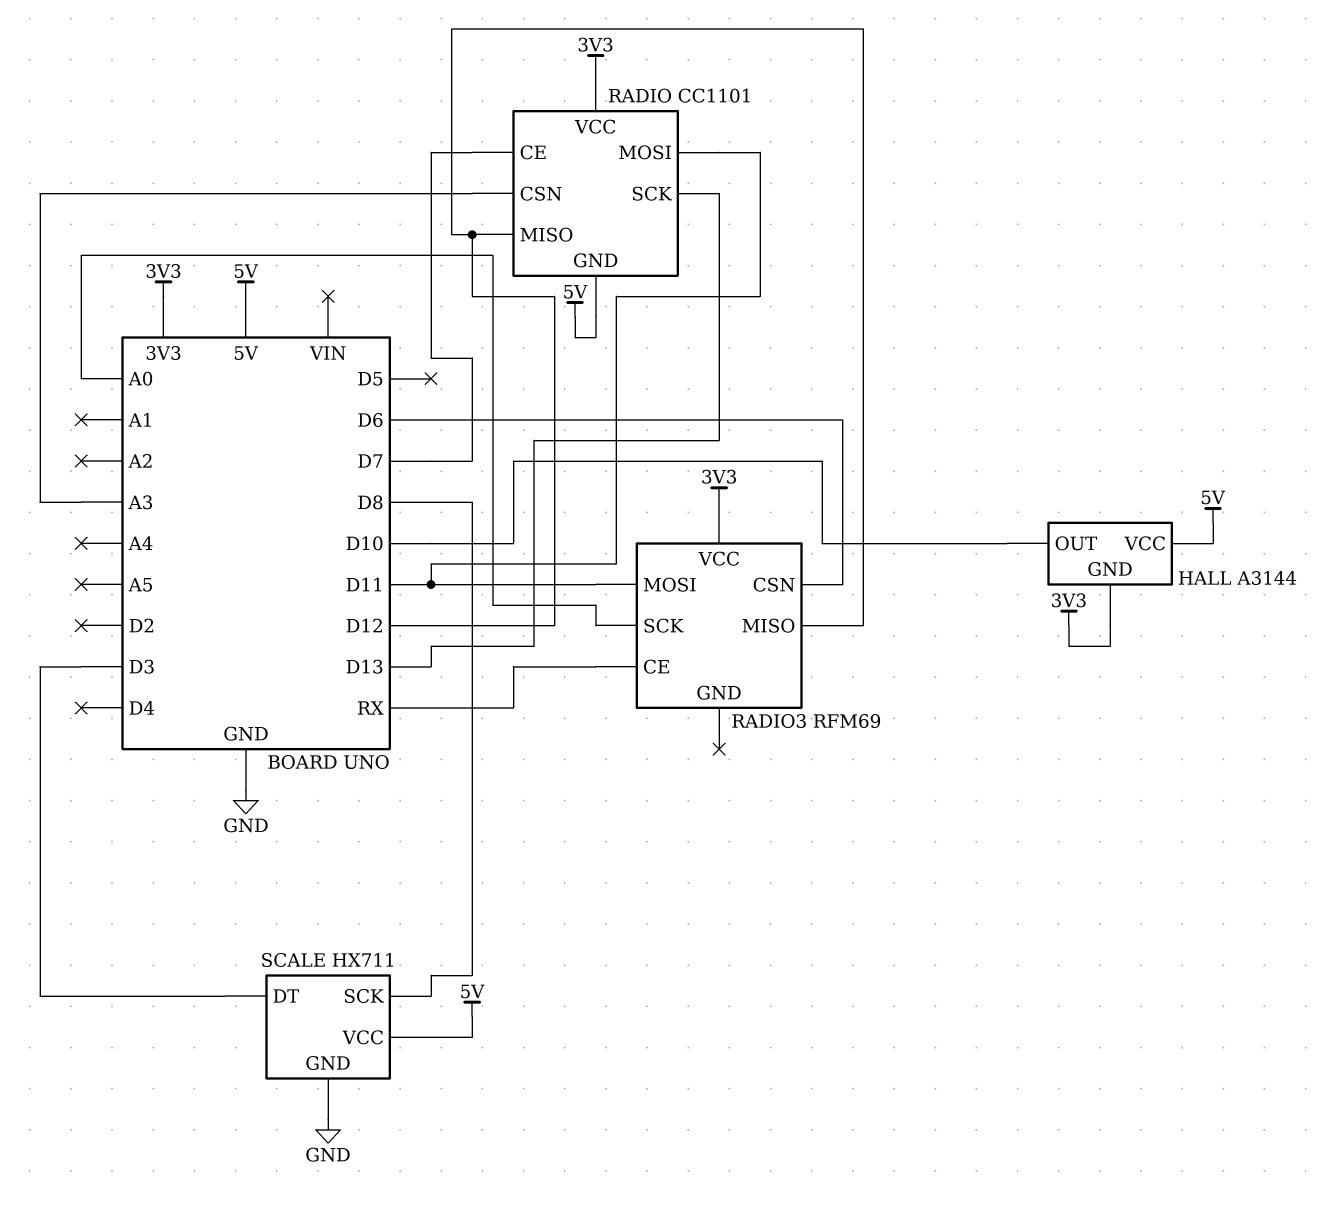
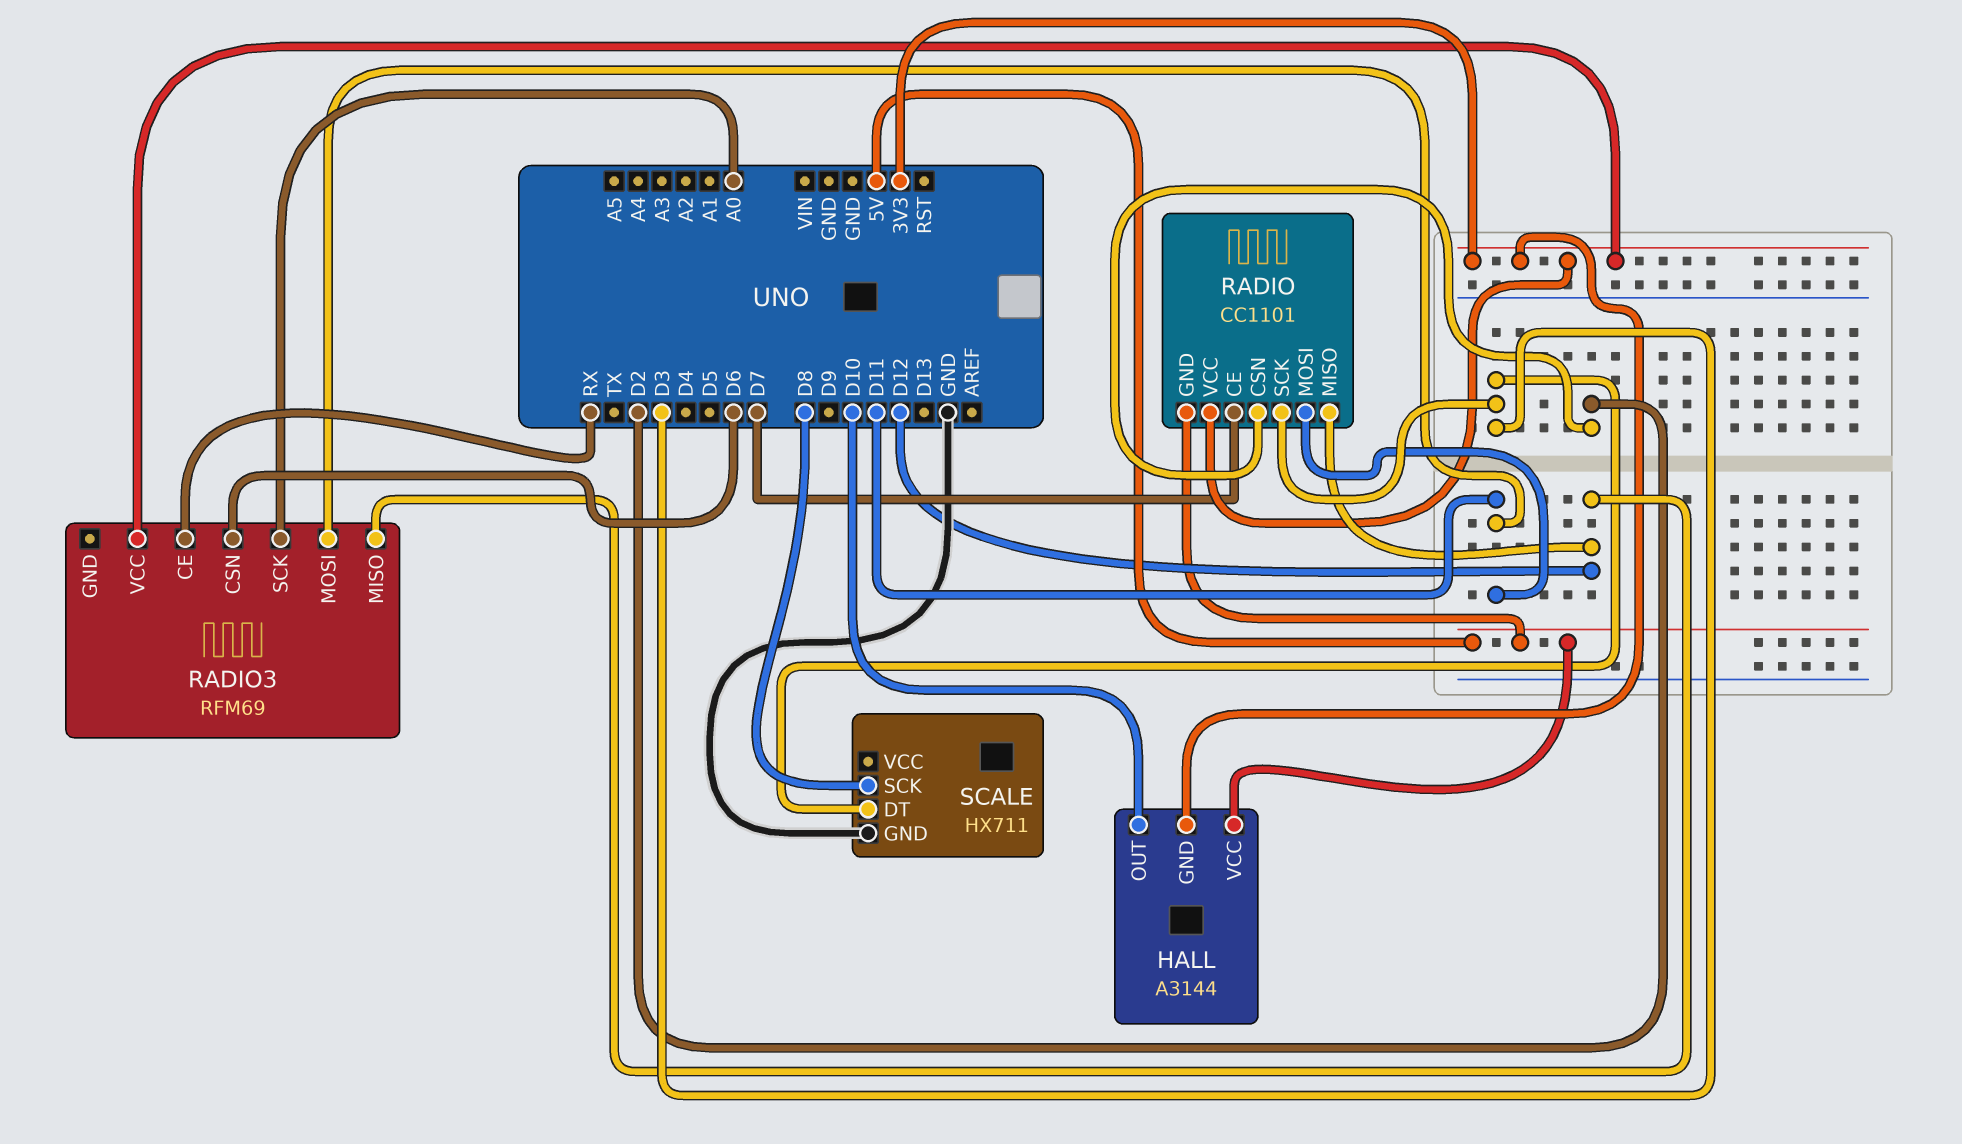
RADIO pin CSN: A3 -> D2
RADIO pin SCK: D13 -> D3
SCALE pin VCC: 5V -> none

